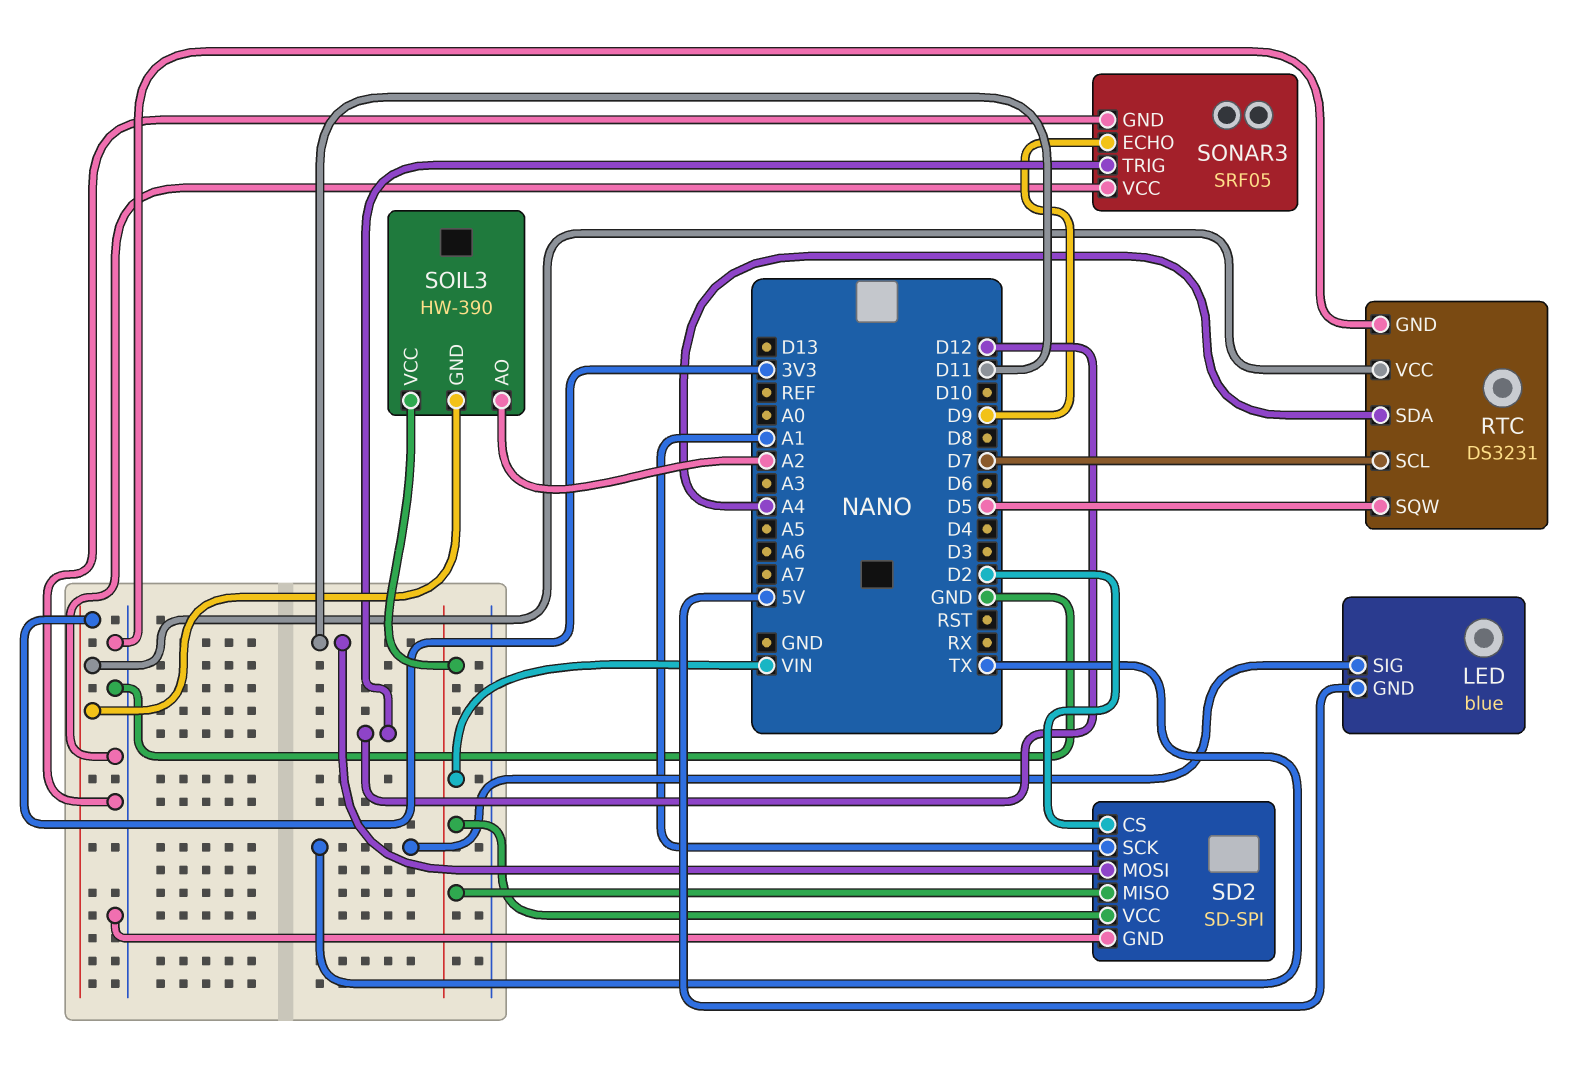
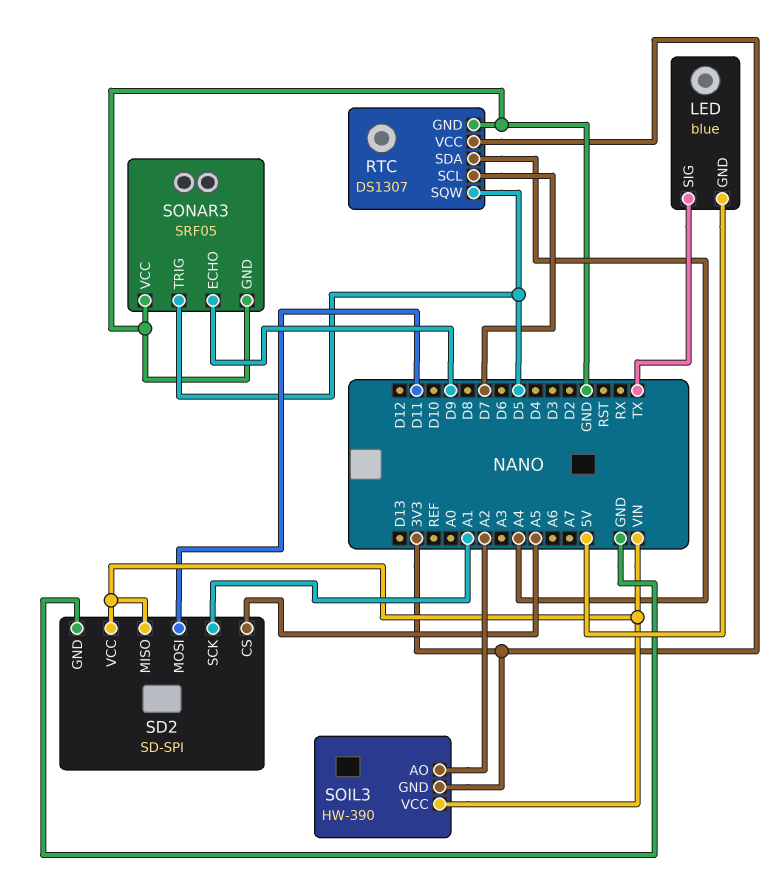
RTC: DS3231 -> DS1307
SD2 pin CS: D2 -> A5
SONAR3 pin TRIG: D12 -> D5

